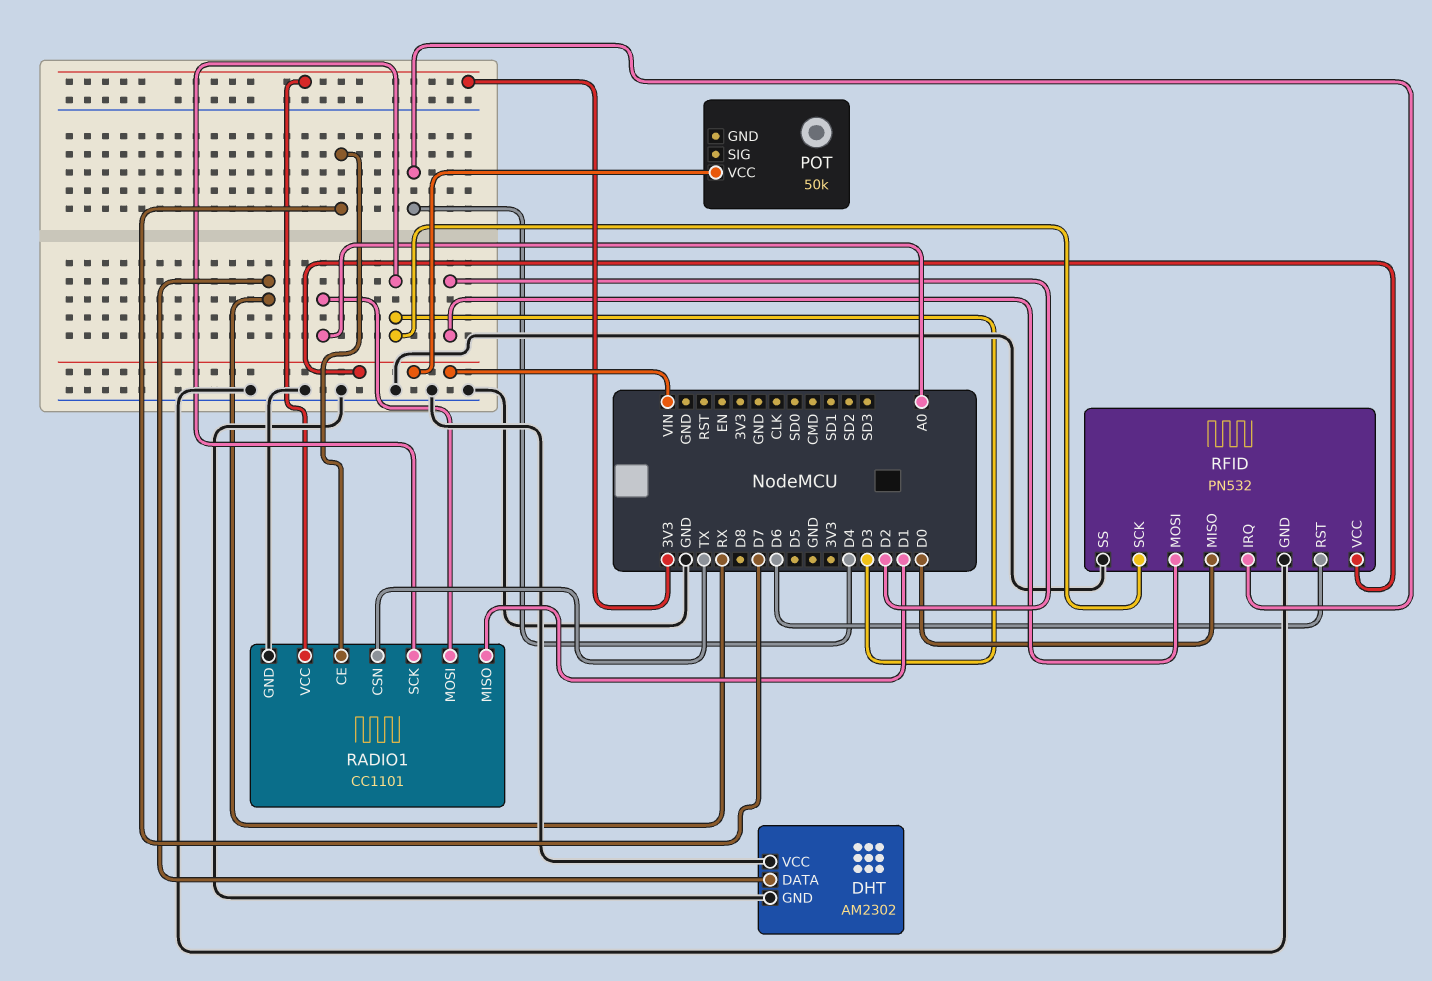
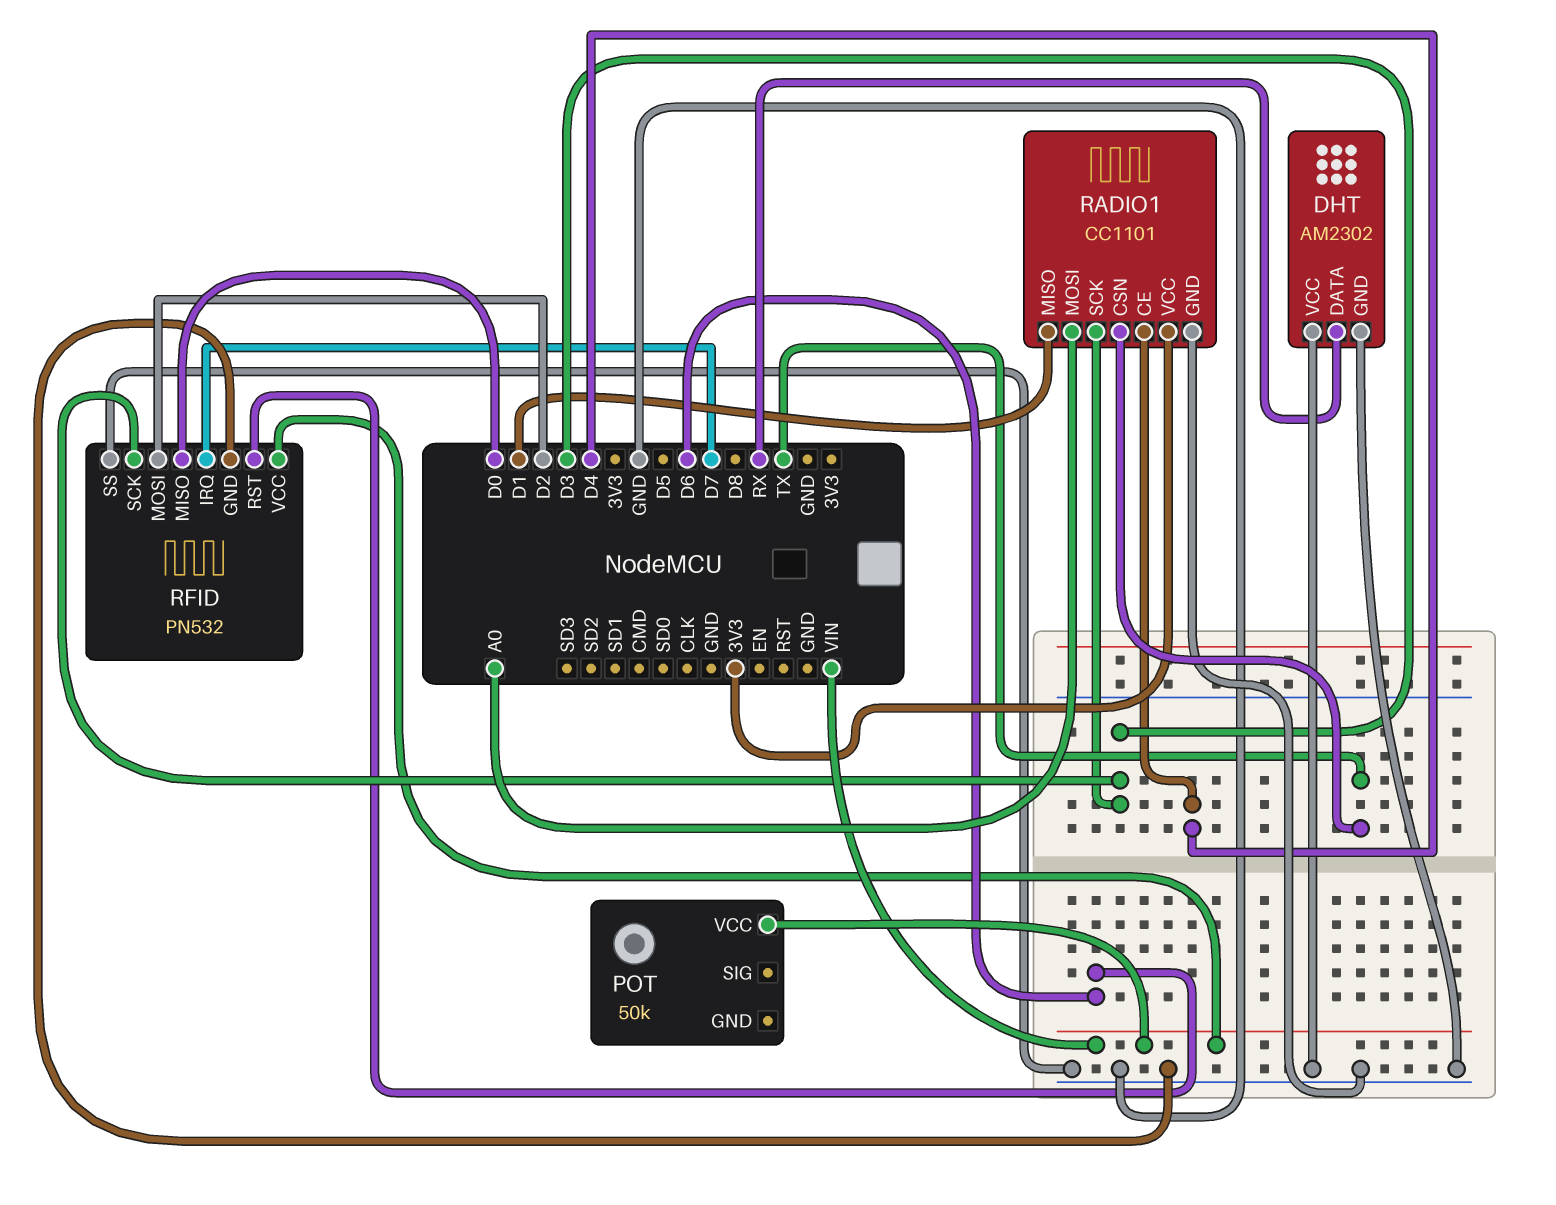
RADIO1 pin CE: D7 -> D4
RFID pin IRQ: D4 -> D7

